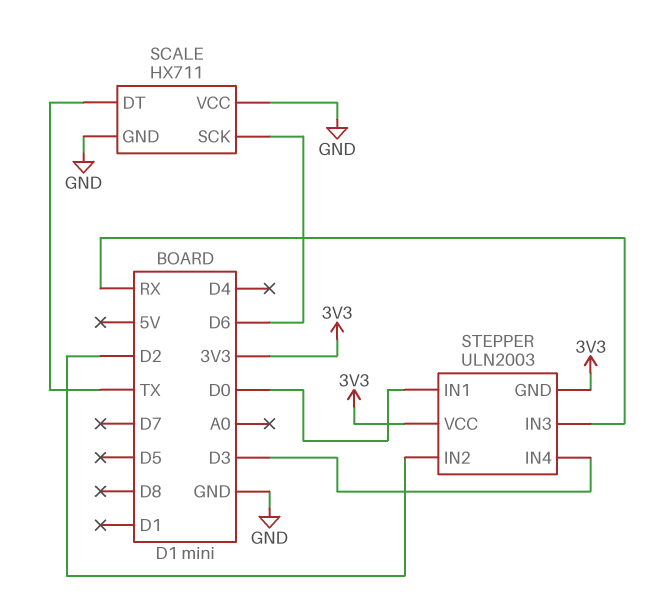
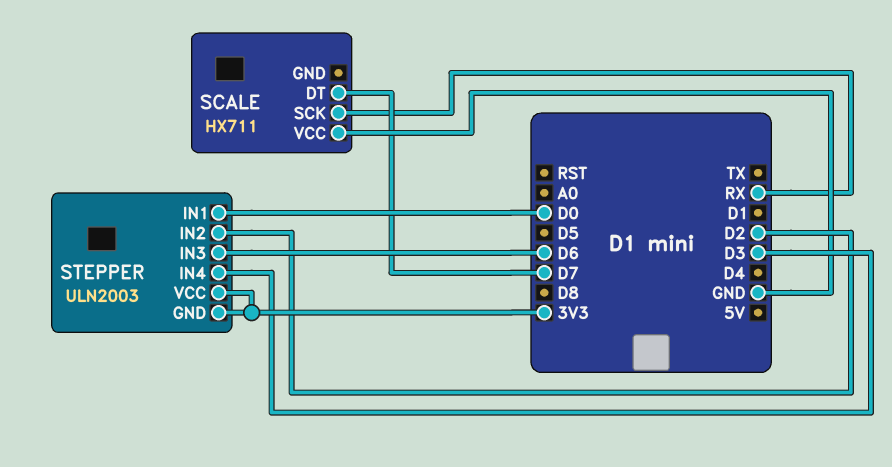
SCALE pin DT: TX -> D7
SCALE pin GND: GND -> none
SCALE pin SCK: D6 -> RX
STEPPER pin IN3: RX -> D6

